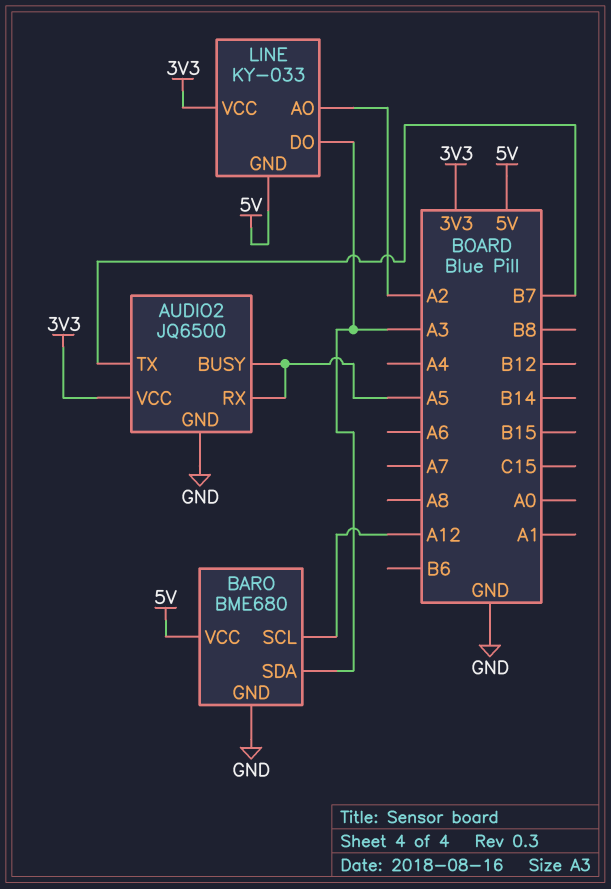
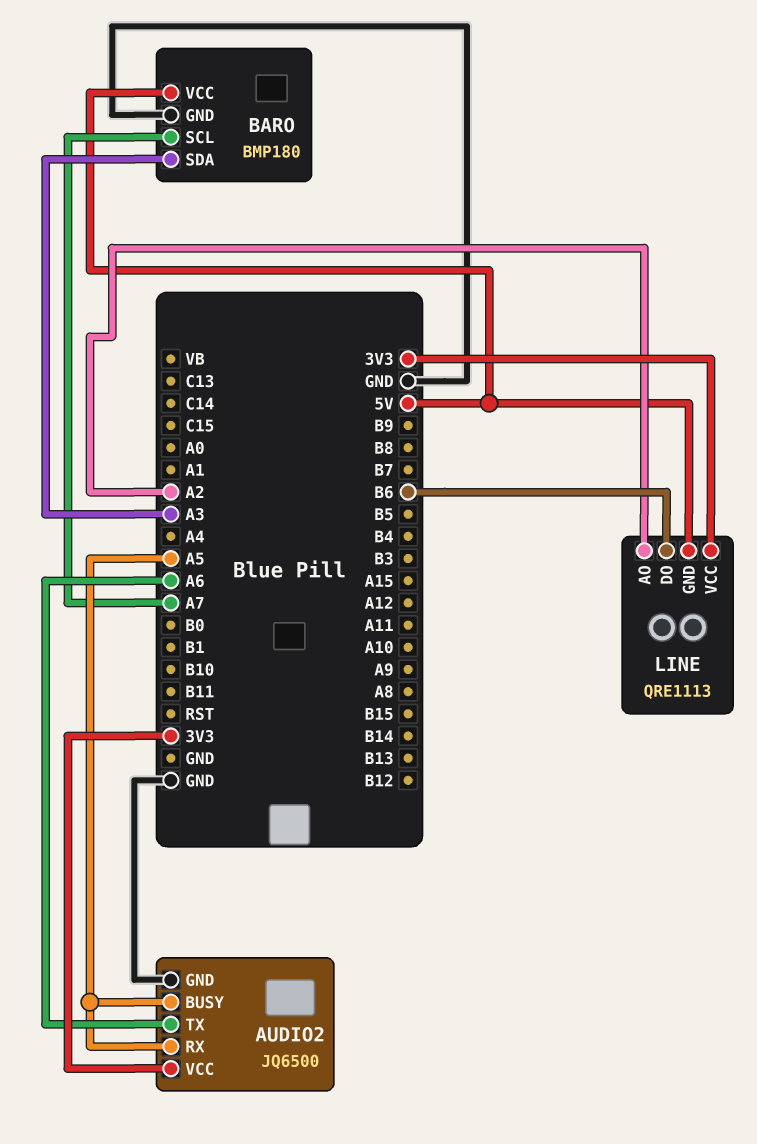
AUDIO2 pin TX: B7 -> A6
BARO: BME680 -> BMP180
BARO pin SCL: A12 -> A7
LINE: KY-033 -> QRE1113
LINE pin DO: A3 -> B6

